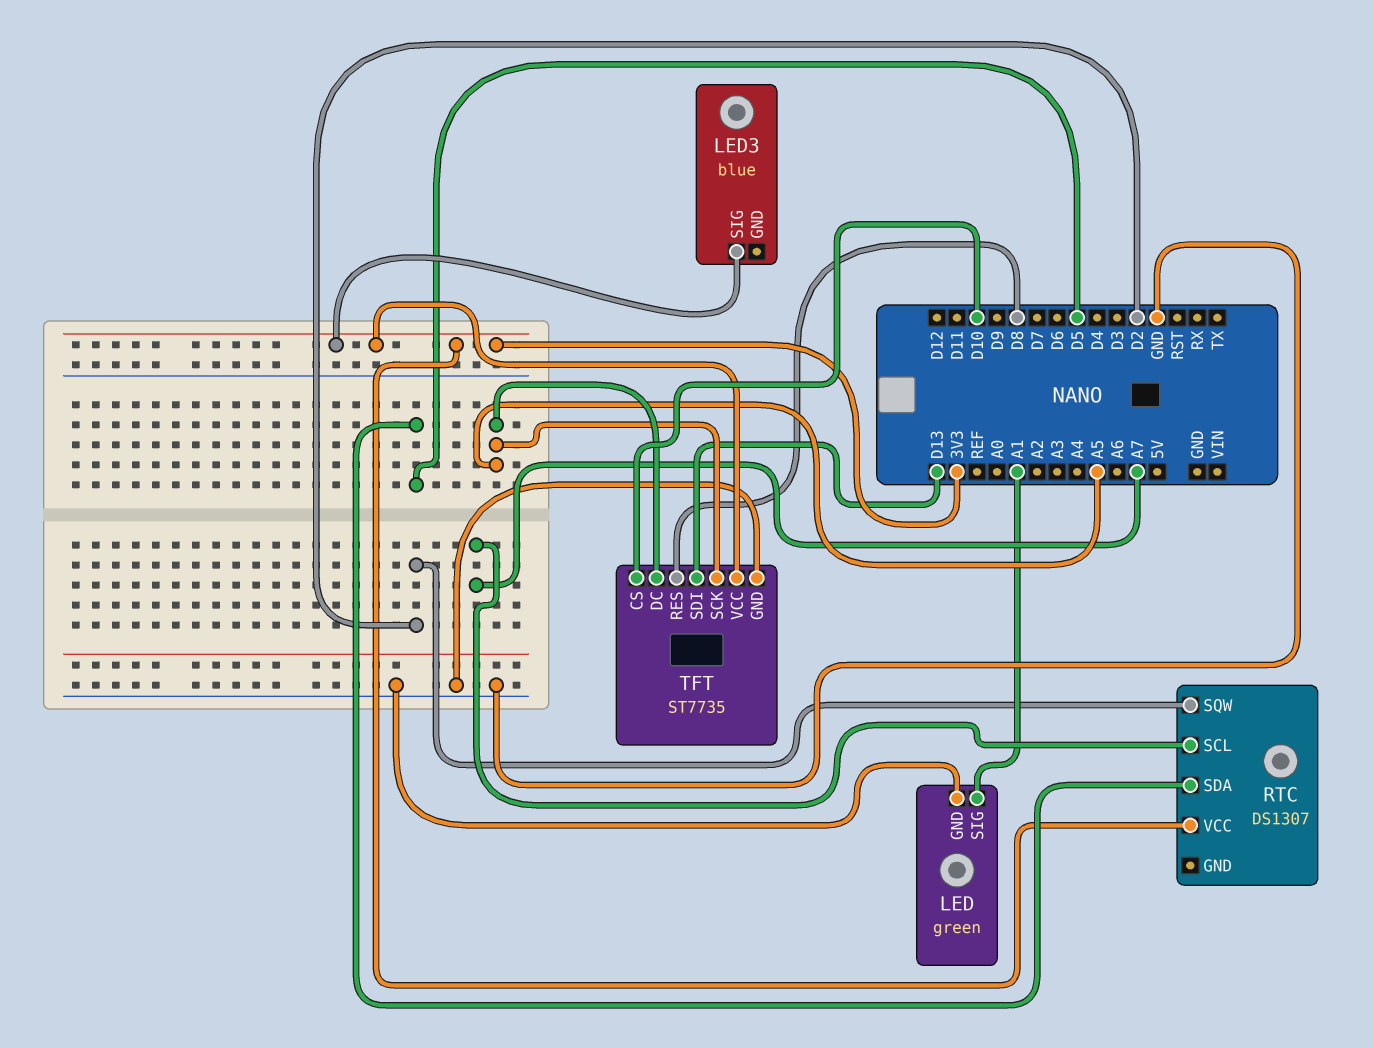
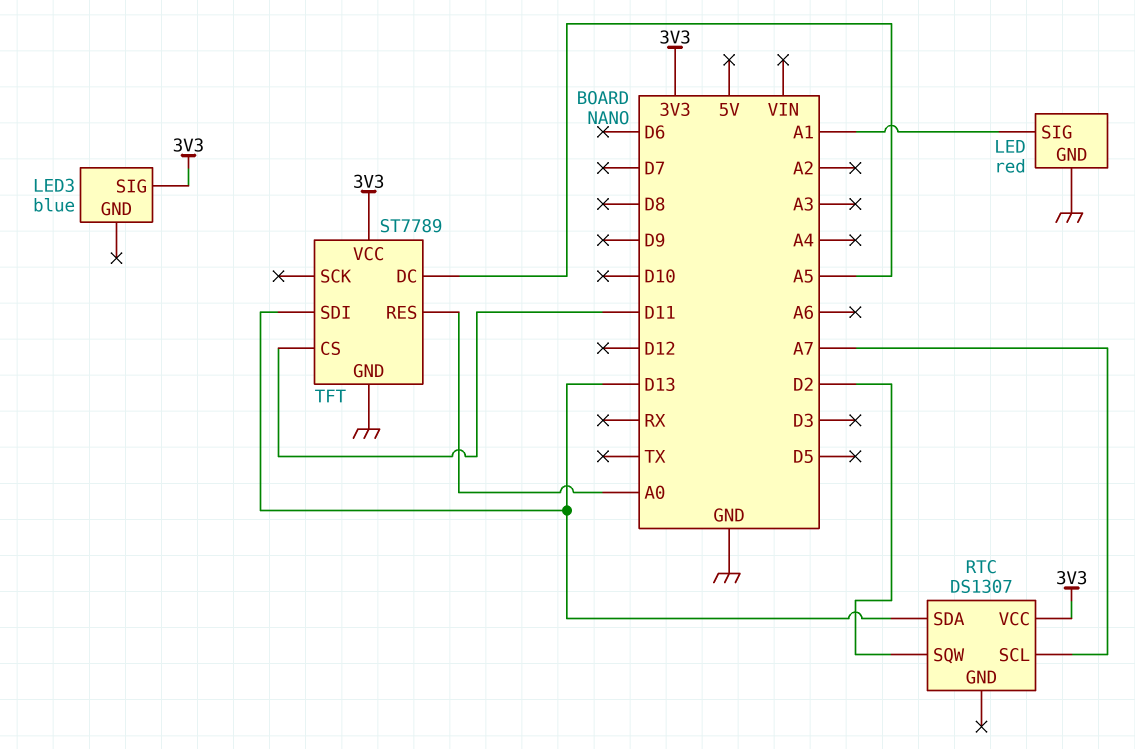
LED: green -> red
RTC pin SDA: D5 -> D13
TFT: ST7735 -> ST7789
TFT pin CS: D10 -> D11
TFT pin RES: D8 -> A0
TFT pin SCK: A5 -> none

